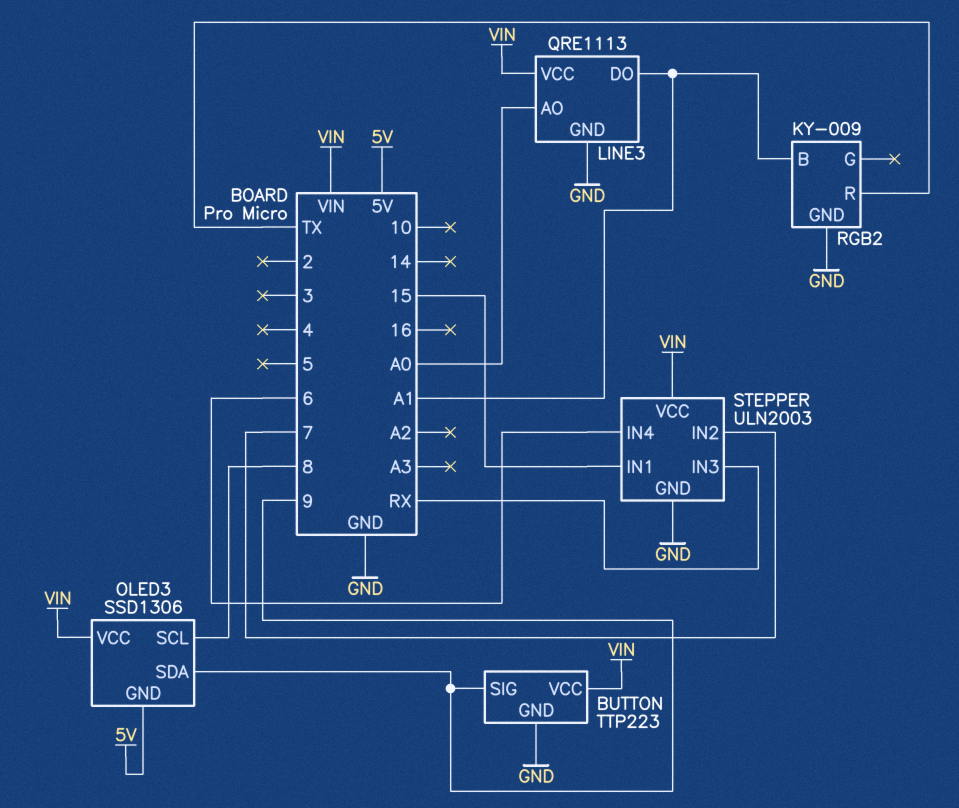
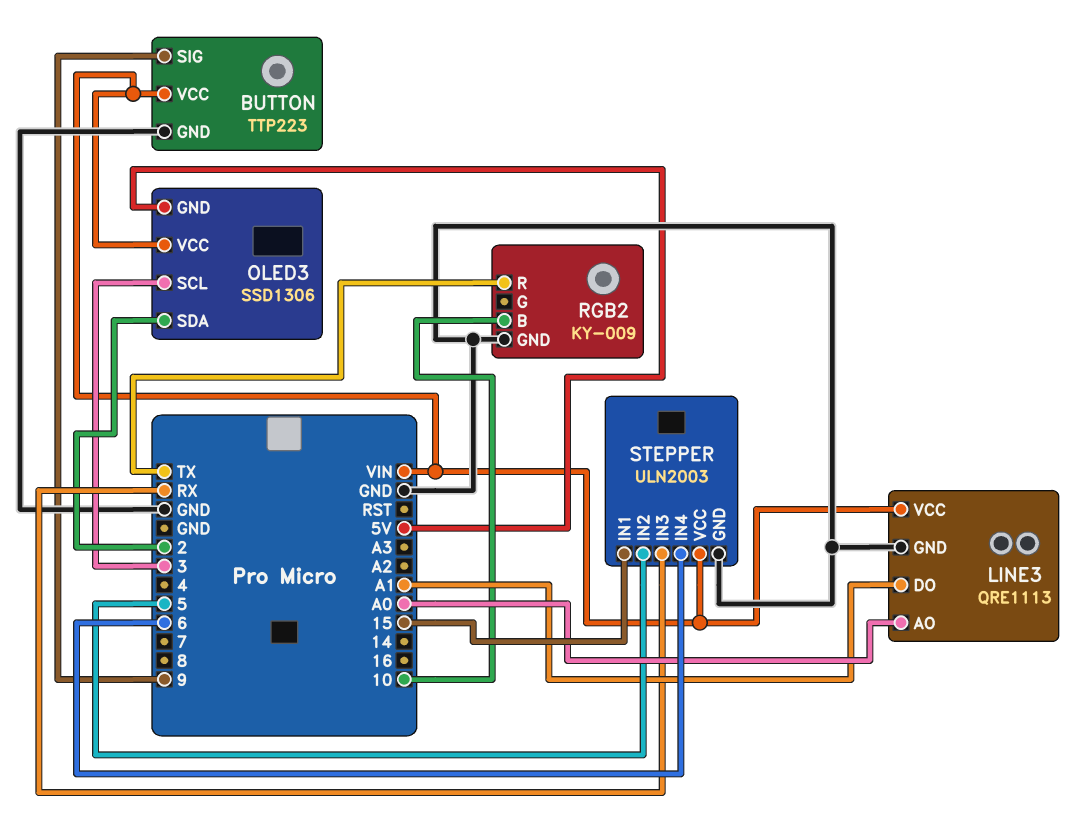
OLED3 pin SCL: 8 -> 3
OLED3 pin SDA: 9 -> 2
RGB2 pin B: A1 -> 10
STEPPER pin IN2: 7 -> 5

